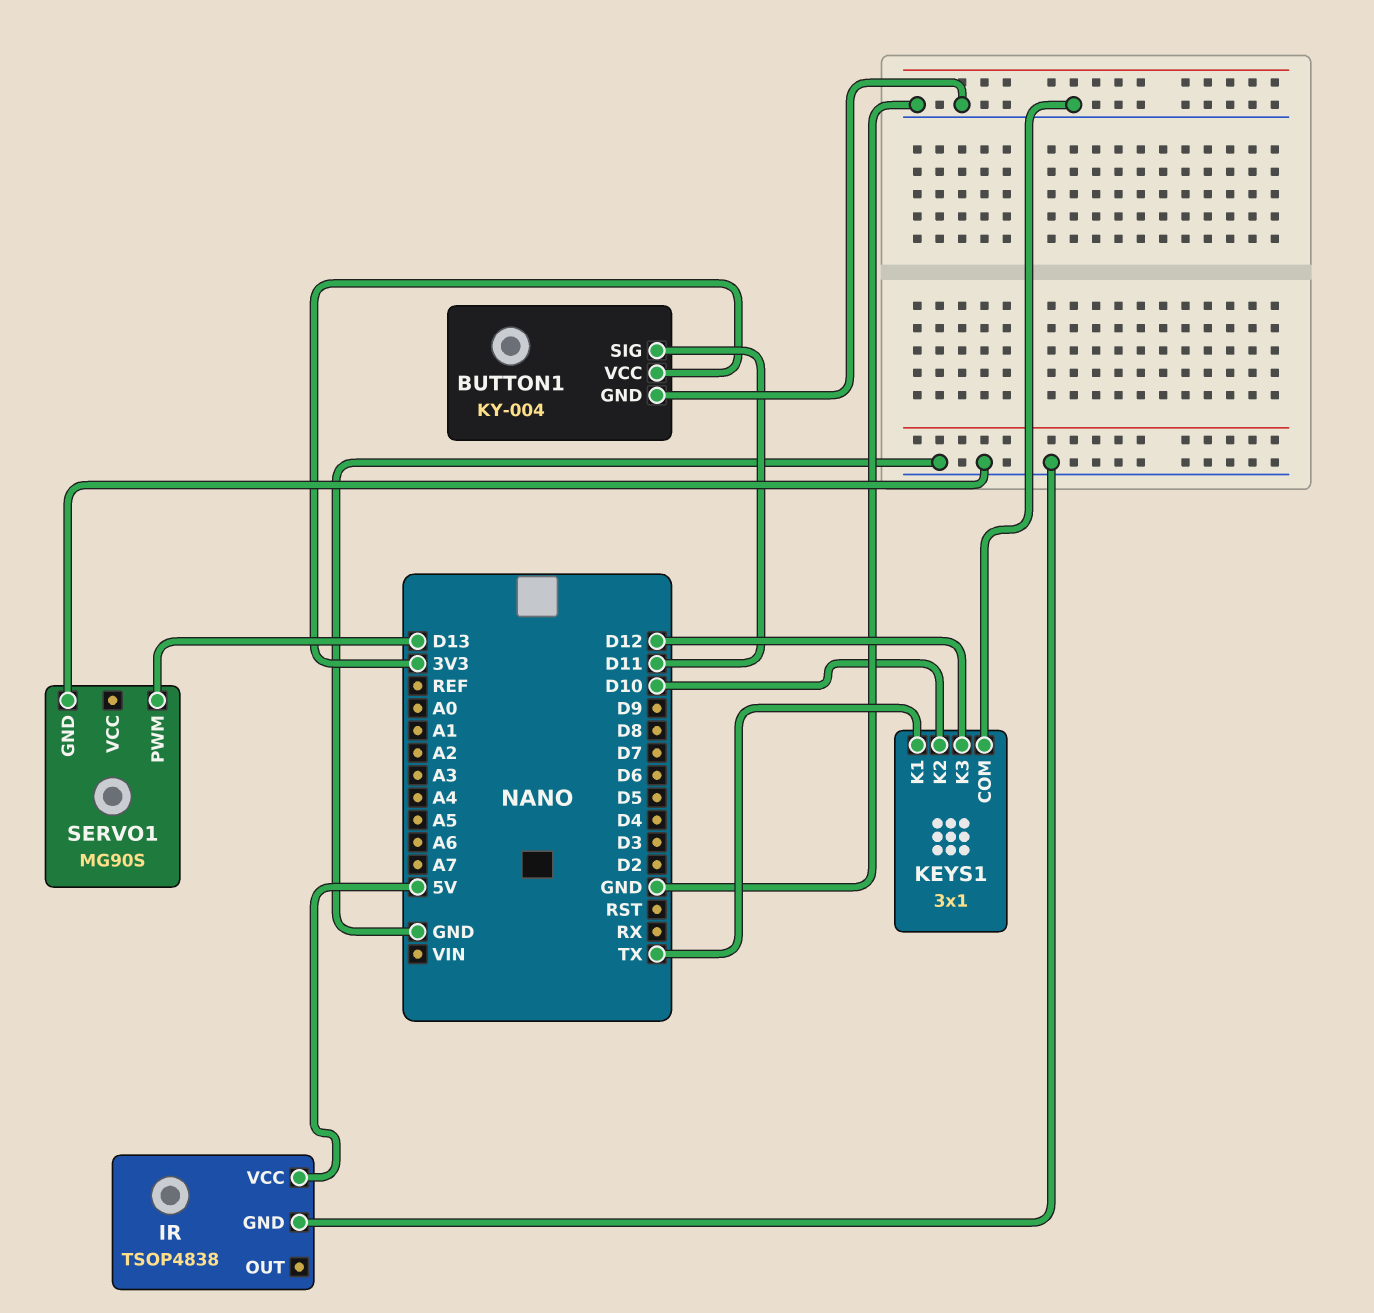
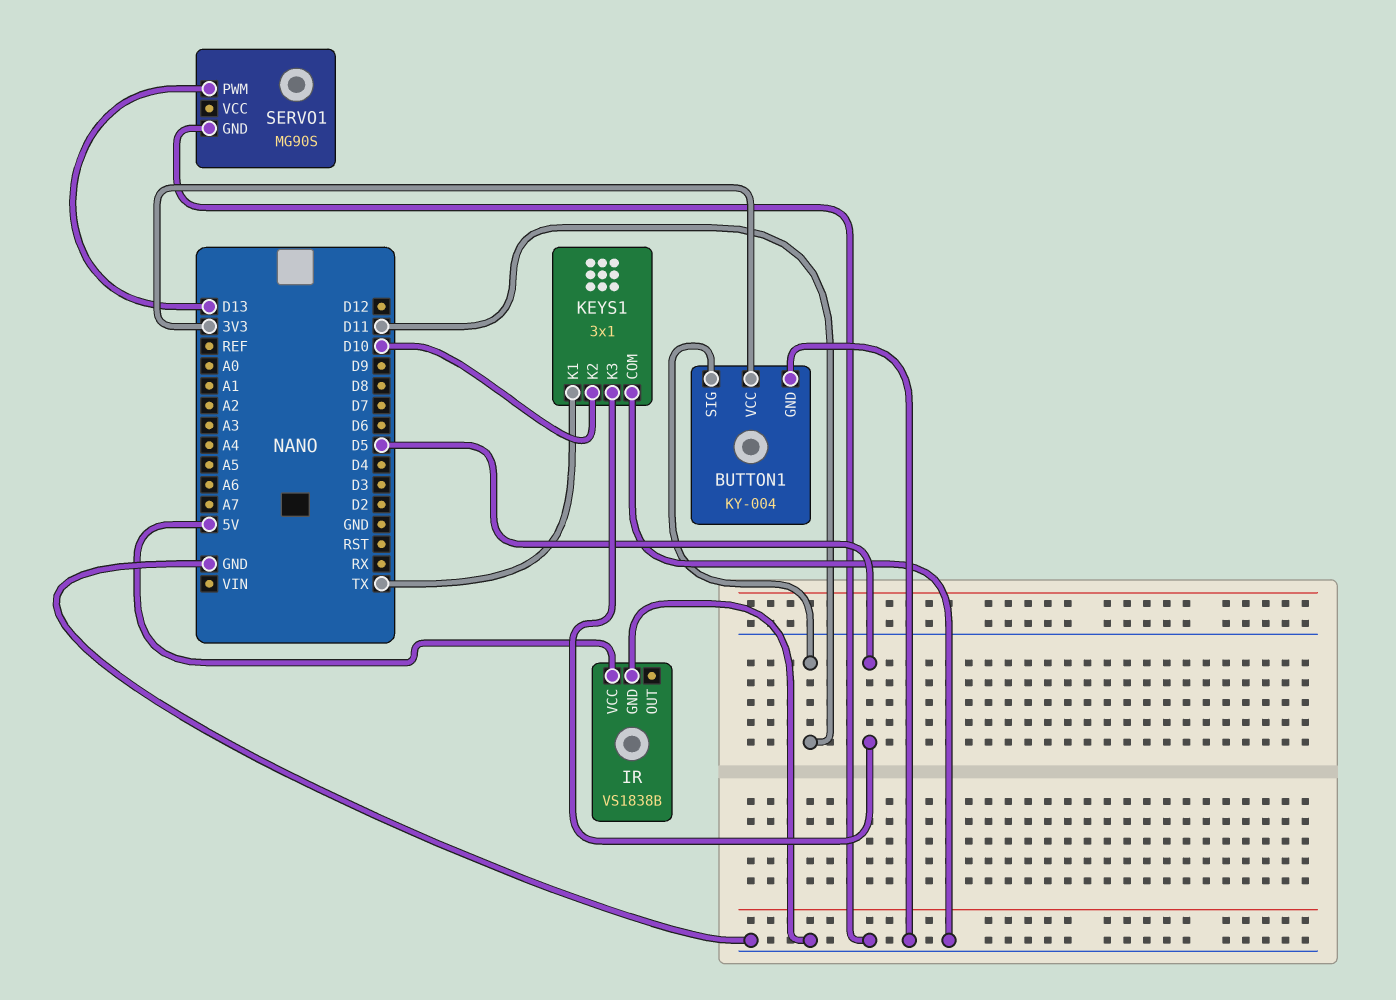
IR: TSOP4838 -> VS1838B
KEYS1 pin K3: D12 -> D5

